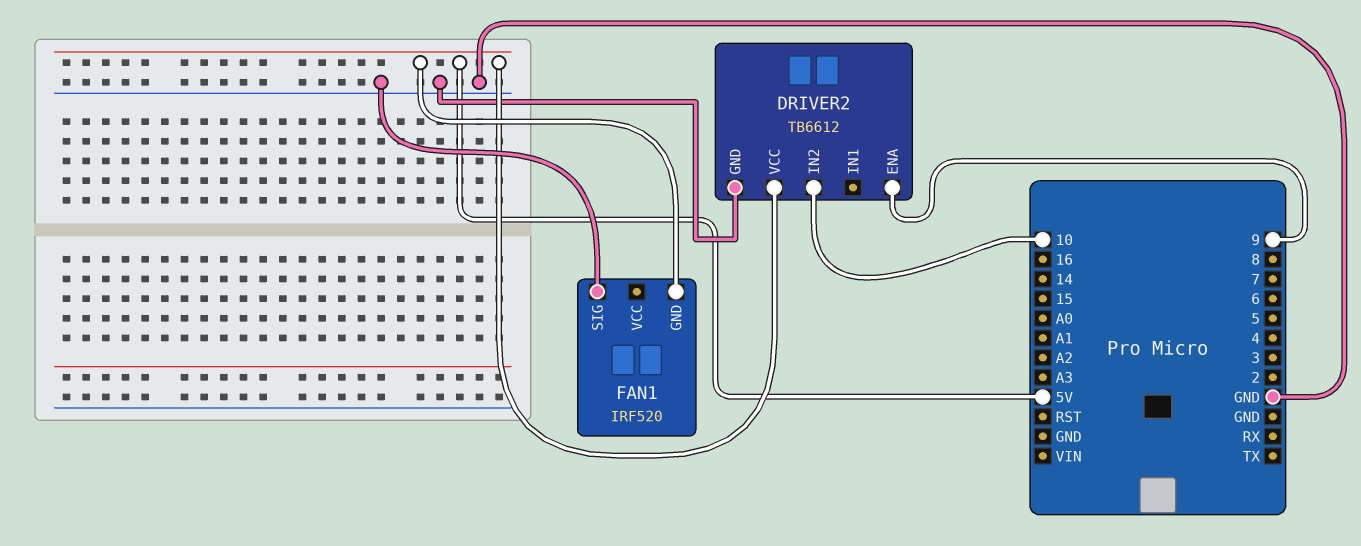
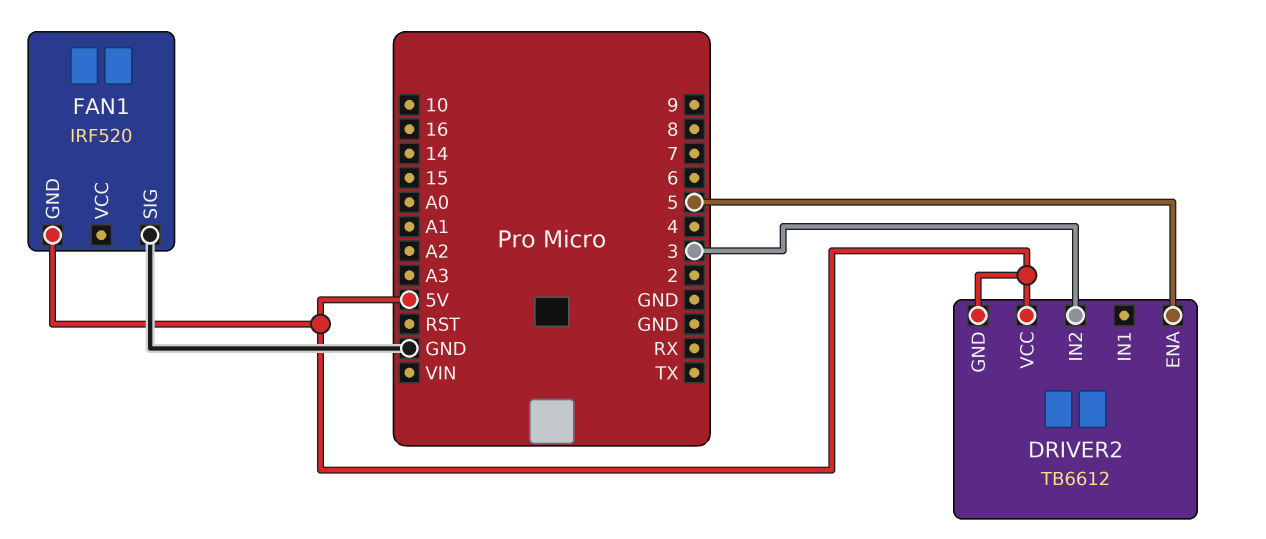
DRIVER2 pin ENA: 9 -> 5
DRIVER2 pin GND: GND -> 5V
DRIVER2 pin IN2: 10 -> 3

